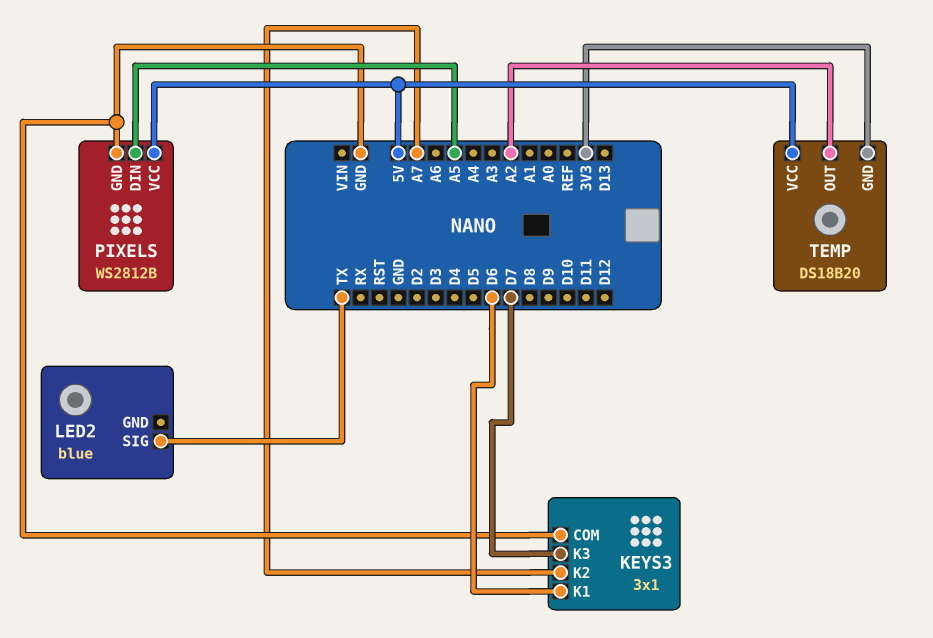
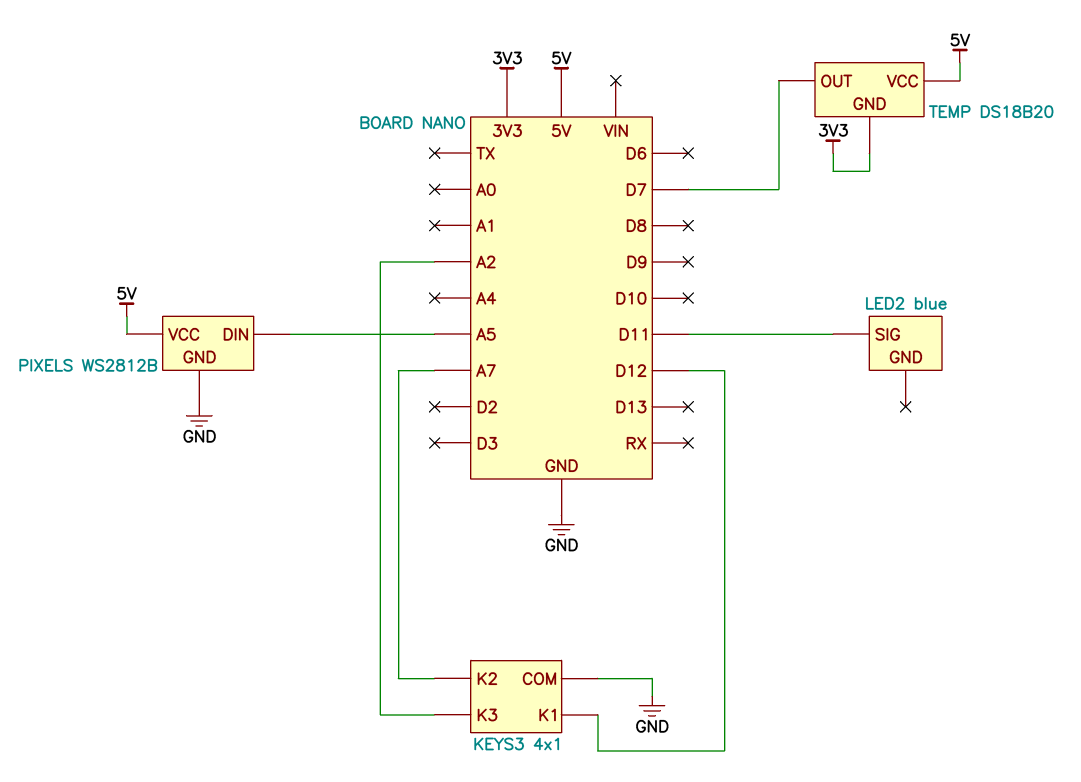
KEYS3: 3x1 -> 4x1
KEYS3 pin K1: D6 -> D12
KEYS3 pin K3: D7 -> A2
LED2 pin SIG: TX -> D11
TEMP pin OUT: A2 -> D7

